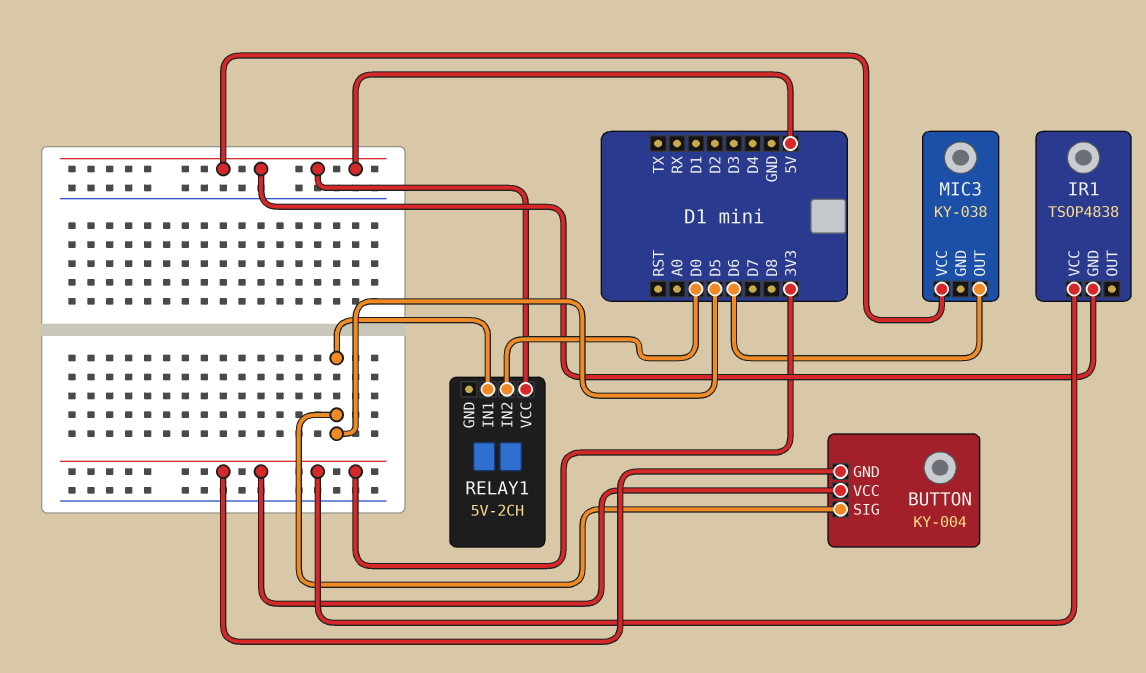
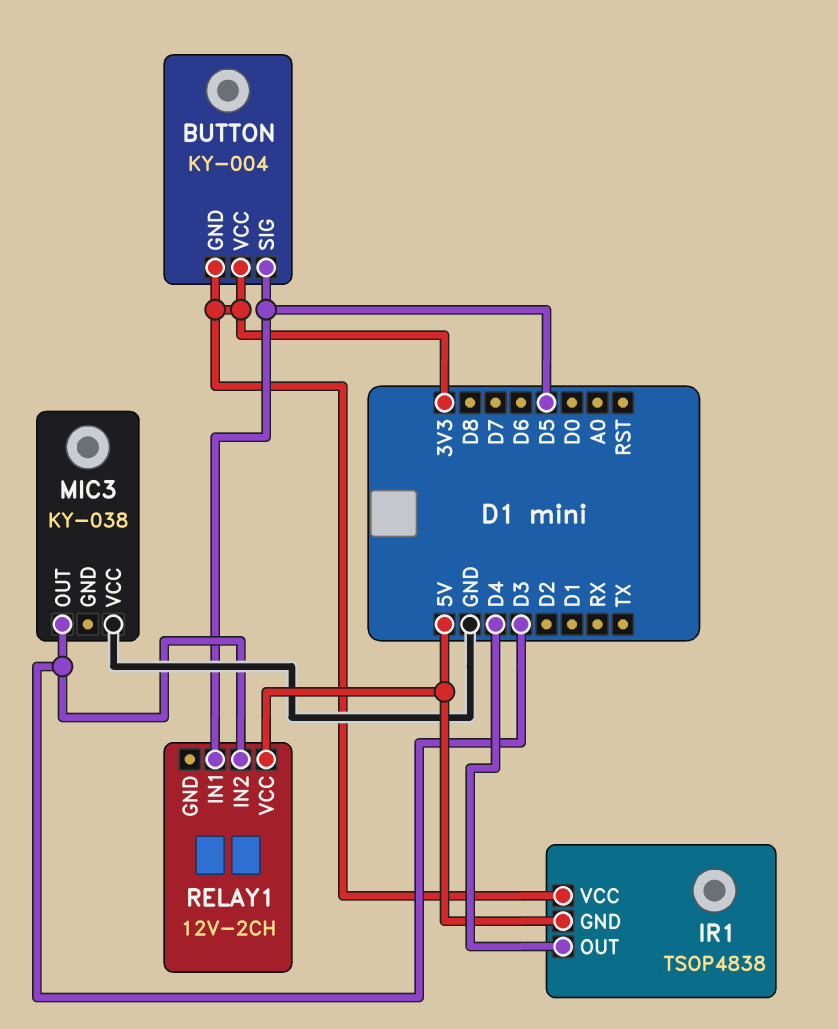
IR1 pin OUT: none -> D4
MIC3 pin OUT: D6 -> D3
MIC3 pin VCC: 5V -> GND
RELAY1: 5V-2CH -> 12V-2CH
RELAY1 pin IN2: D0 -> D3

